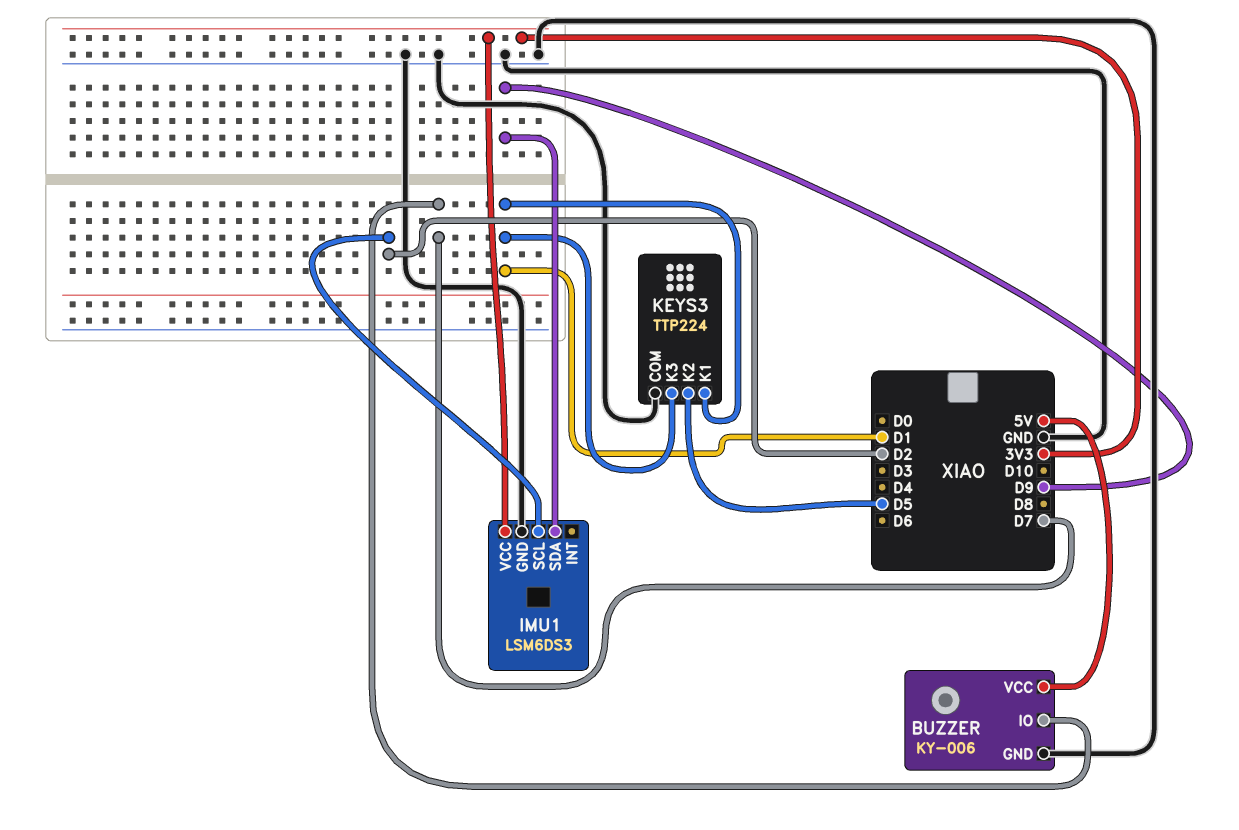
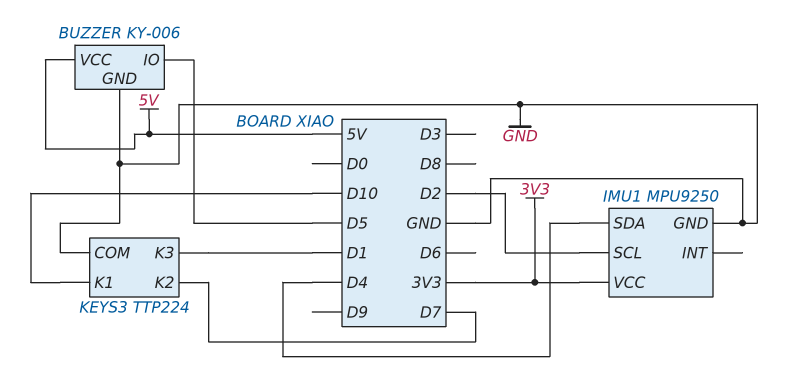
BUZZER pin IO: D7 -> D5
IMU1: LSM6DS3 -> MPU9250
IMU1 pin SDA: D9 -> D4
KEYS3 pin K1: D1 -> D10
KEYS3 pin K2: D5 -> D7

